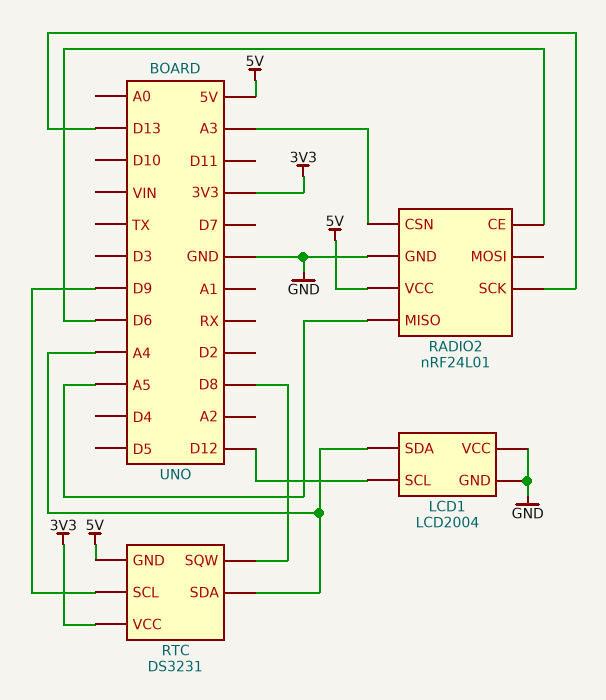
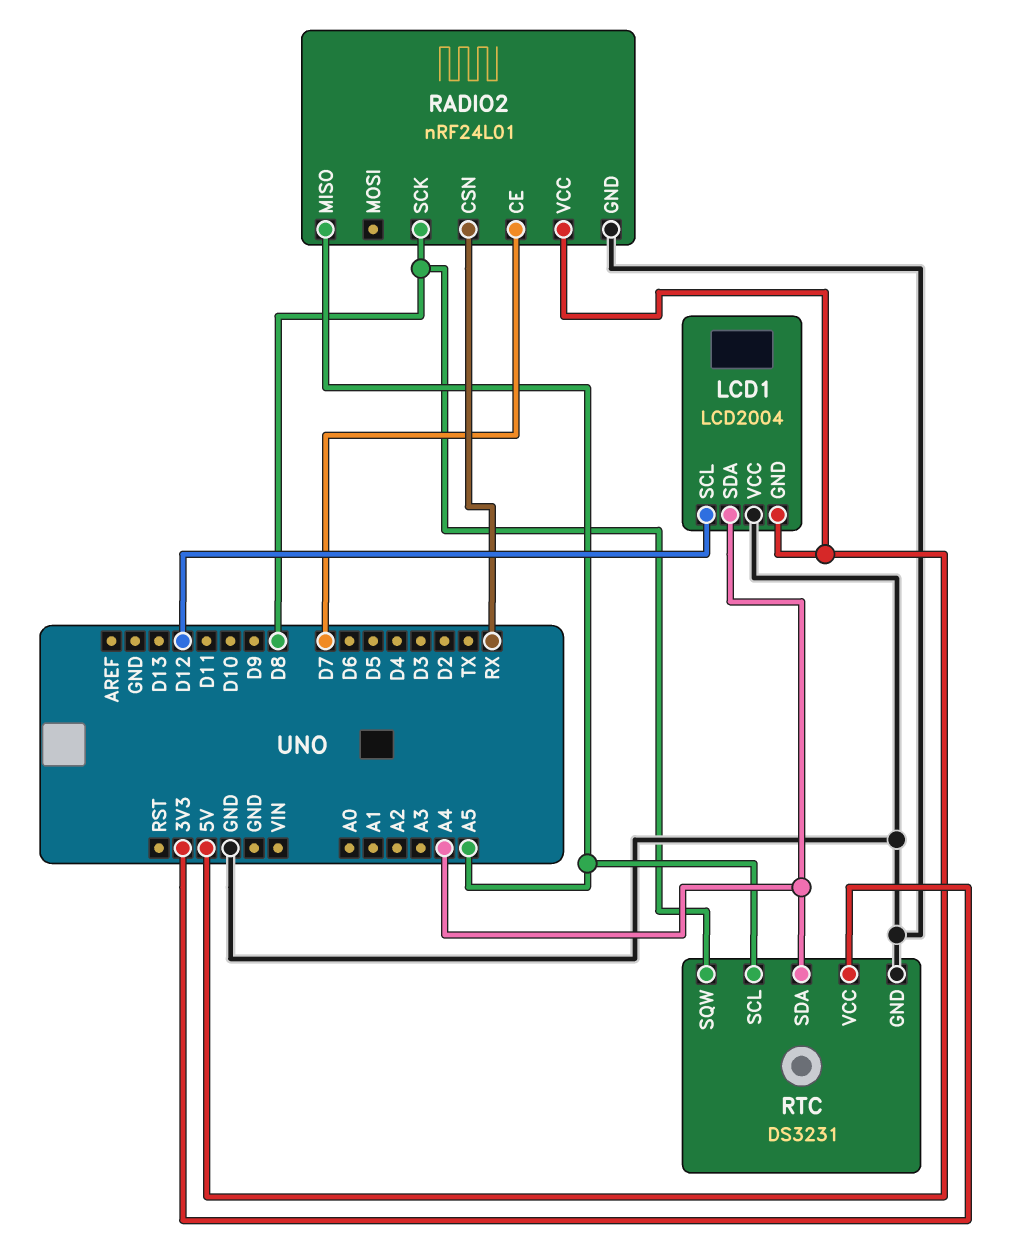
LCD1 pin GND: GND -> 5V
RADIO2 pin CE: D6 -> D7
RADIO2 pin CSN: A3 -> RX
RADIO2 pin SCK: D13 -> D8
RTC pin GND: 5V -> GND
RTC pin SCL: D9 -> A5

